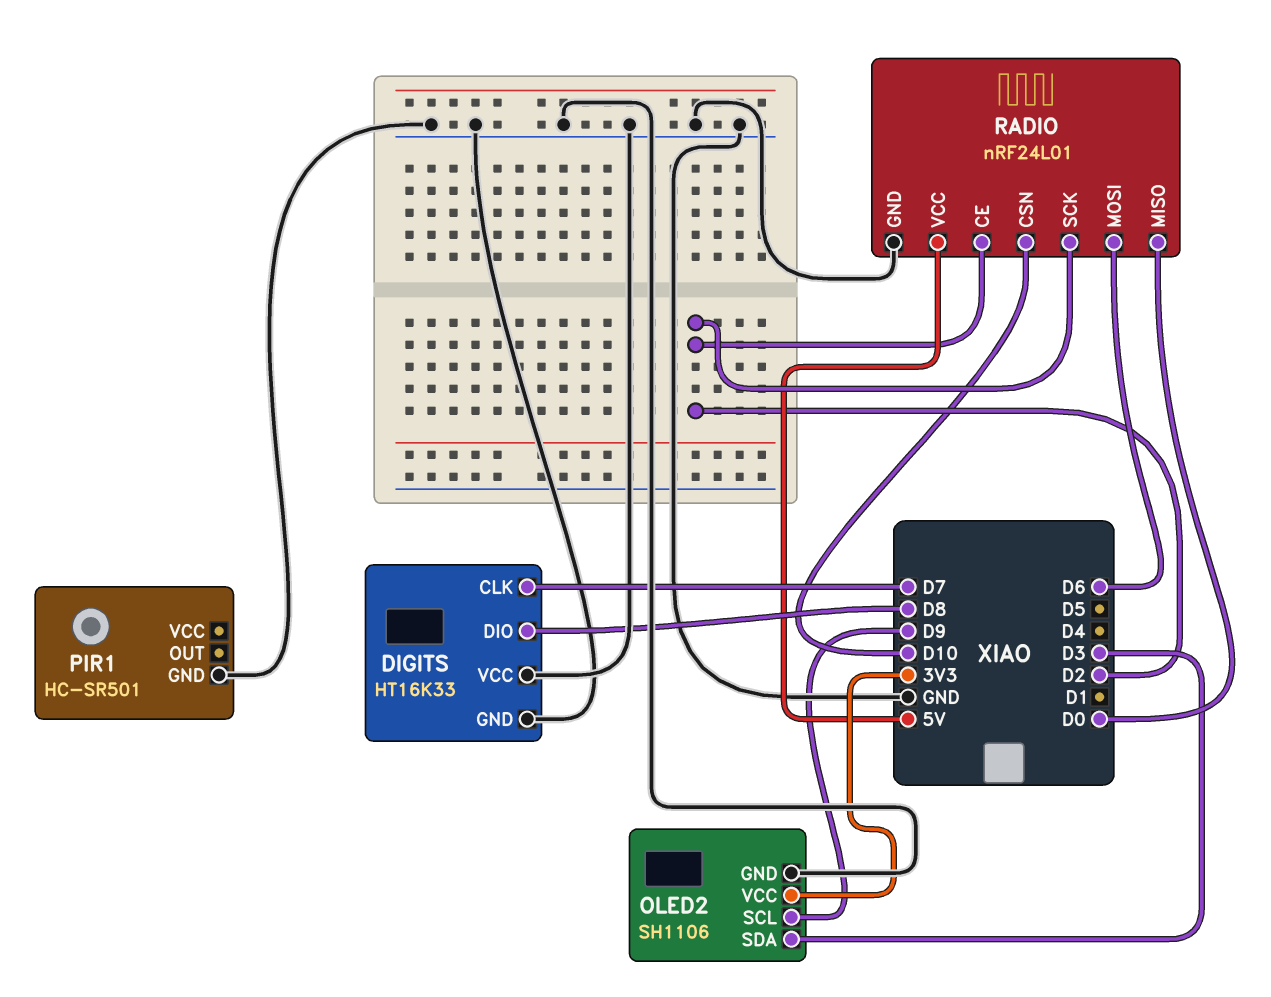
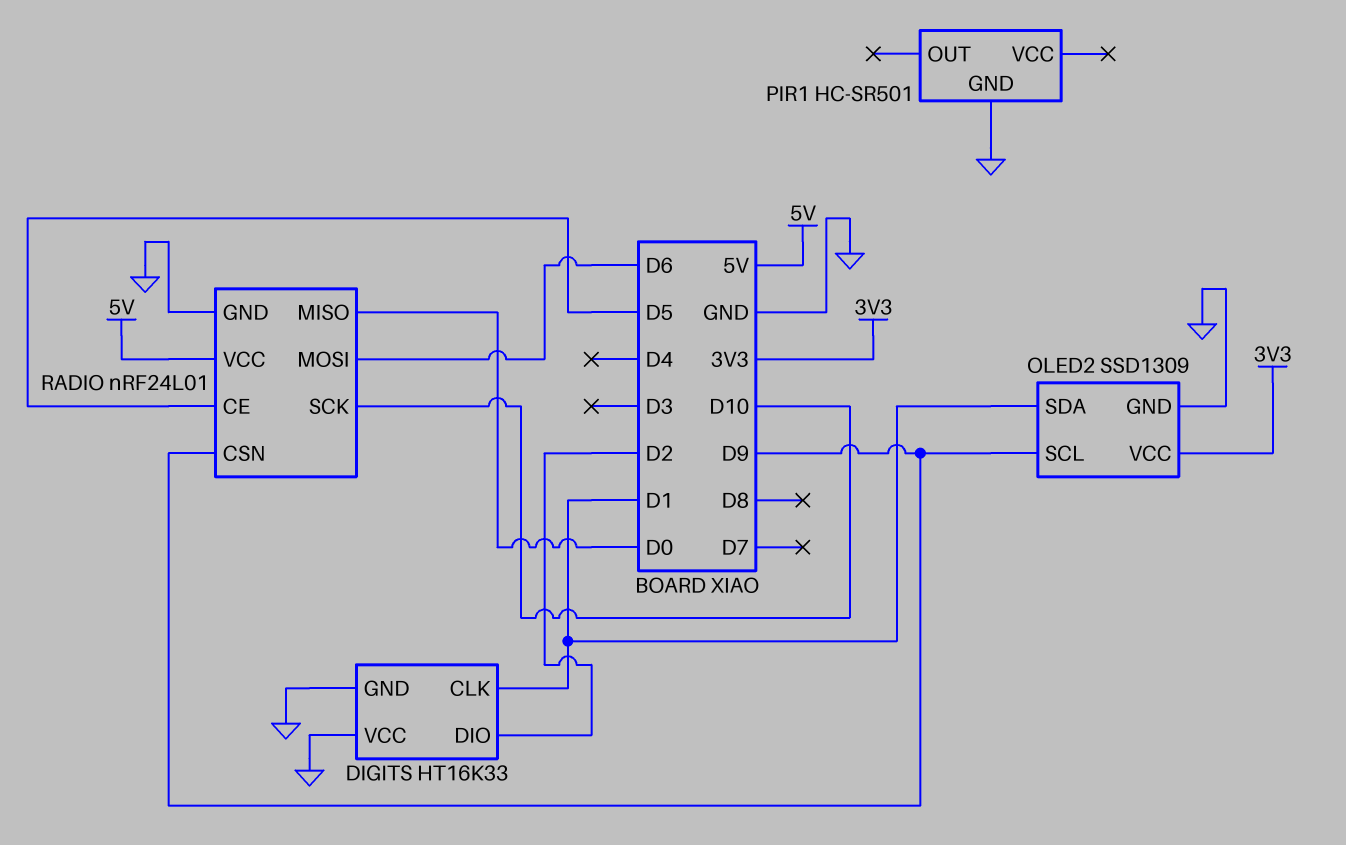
DIGITS pin CLK: D7 -> D1
DIGITS pin DIO: D8 -> D2
OLED2: SH1106 -> SSD1309
OLED2 pin SDA: D3 -> D1
RADIO pin CE: D2 -> D5
RADIO pin CSN: D10 -> D9
RADIO pin SCK: D2 -> D10

